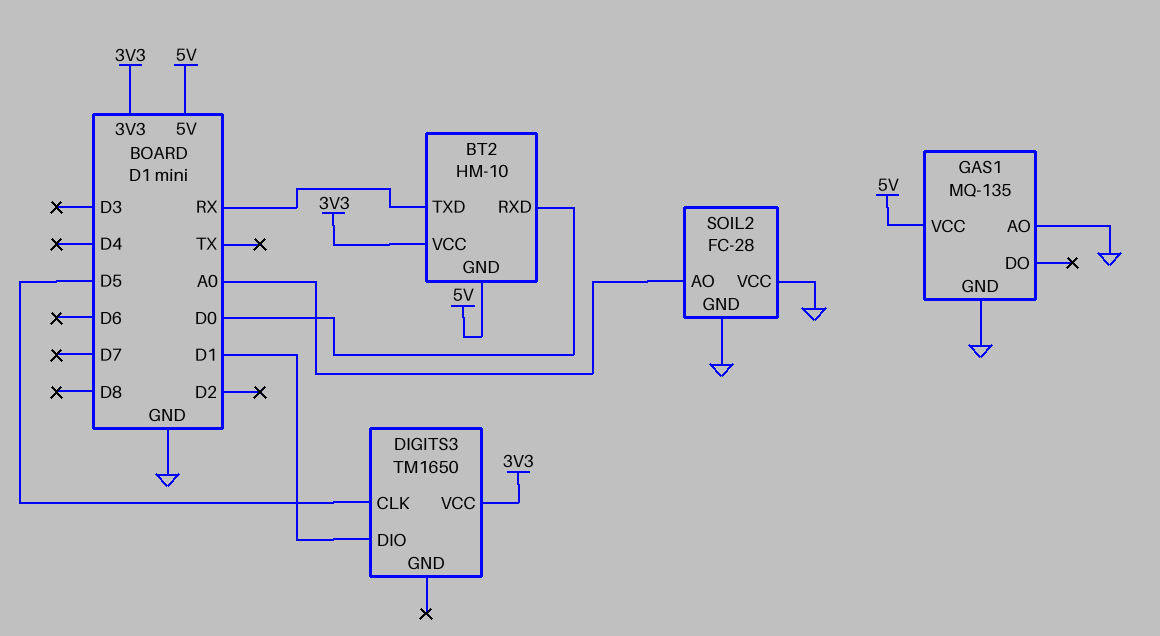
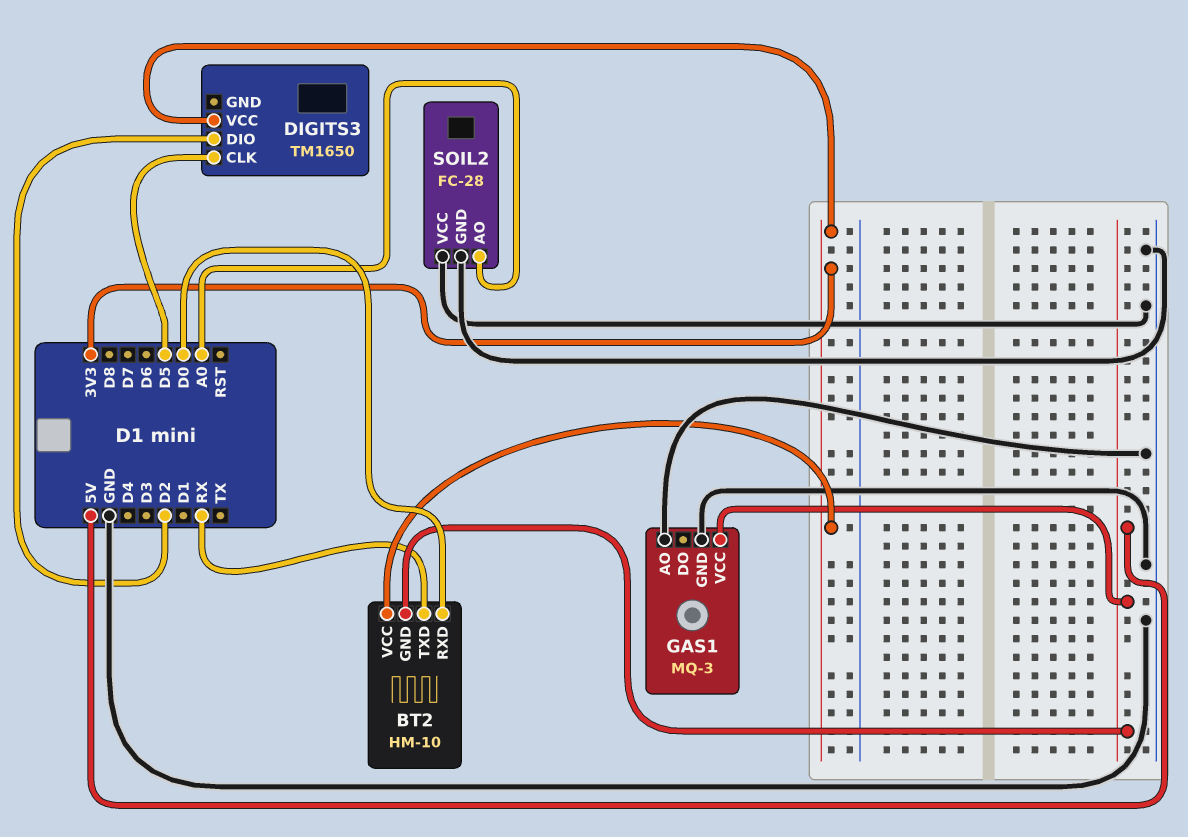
DIGITS3 pin DIO: D1 -> D2
GAS1: MQ-135 -> MQ-3

